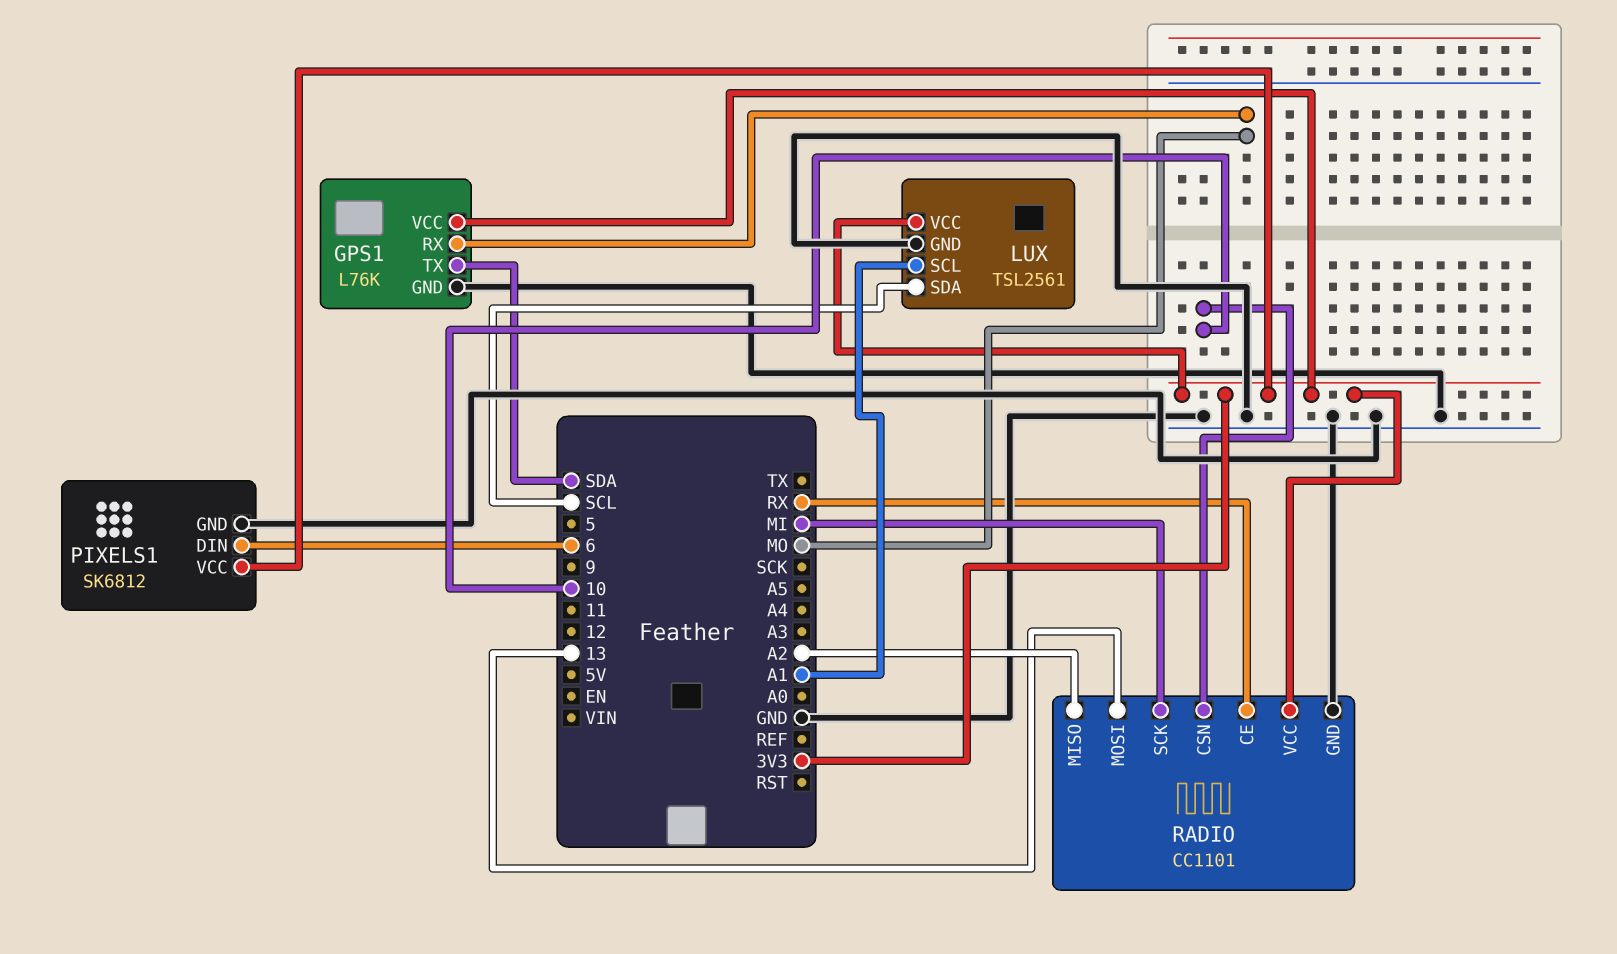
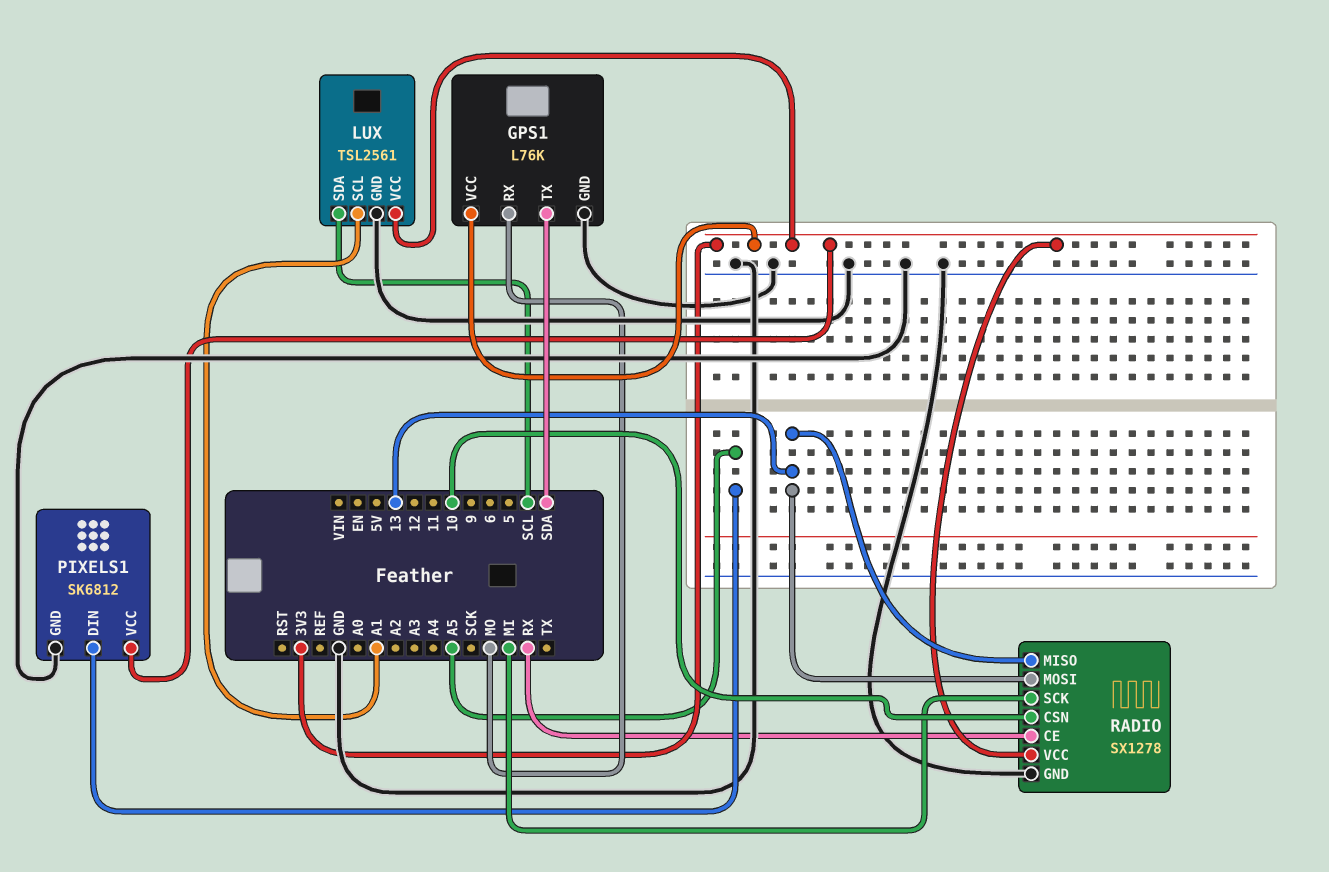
PIXELS1 pin DIN: 6 -> A5
RADIO: CC1101 -> SX1278
RADIO pin MISO: A2 -> 13

